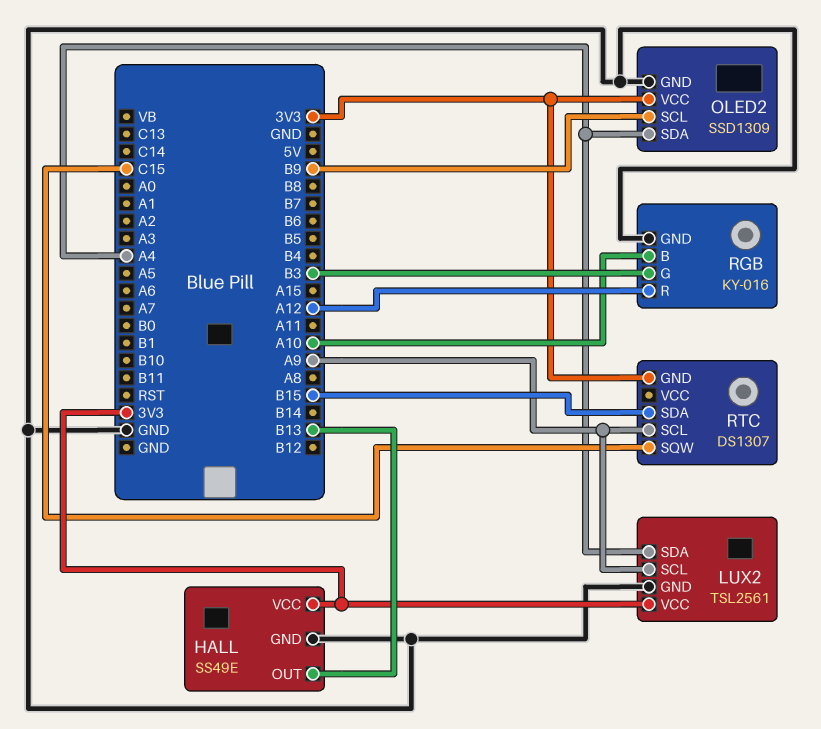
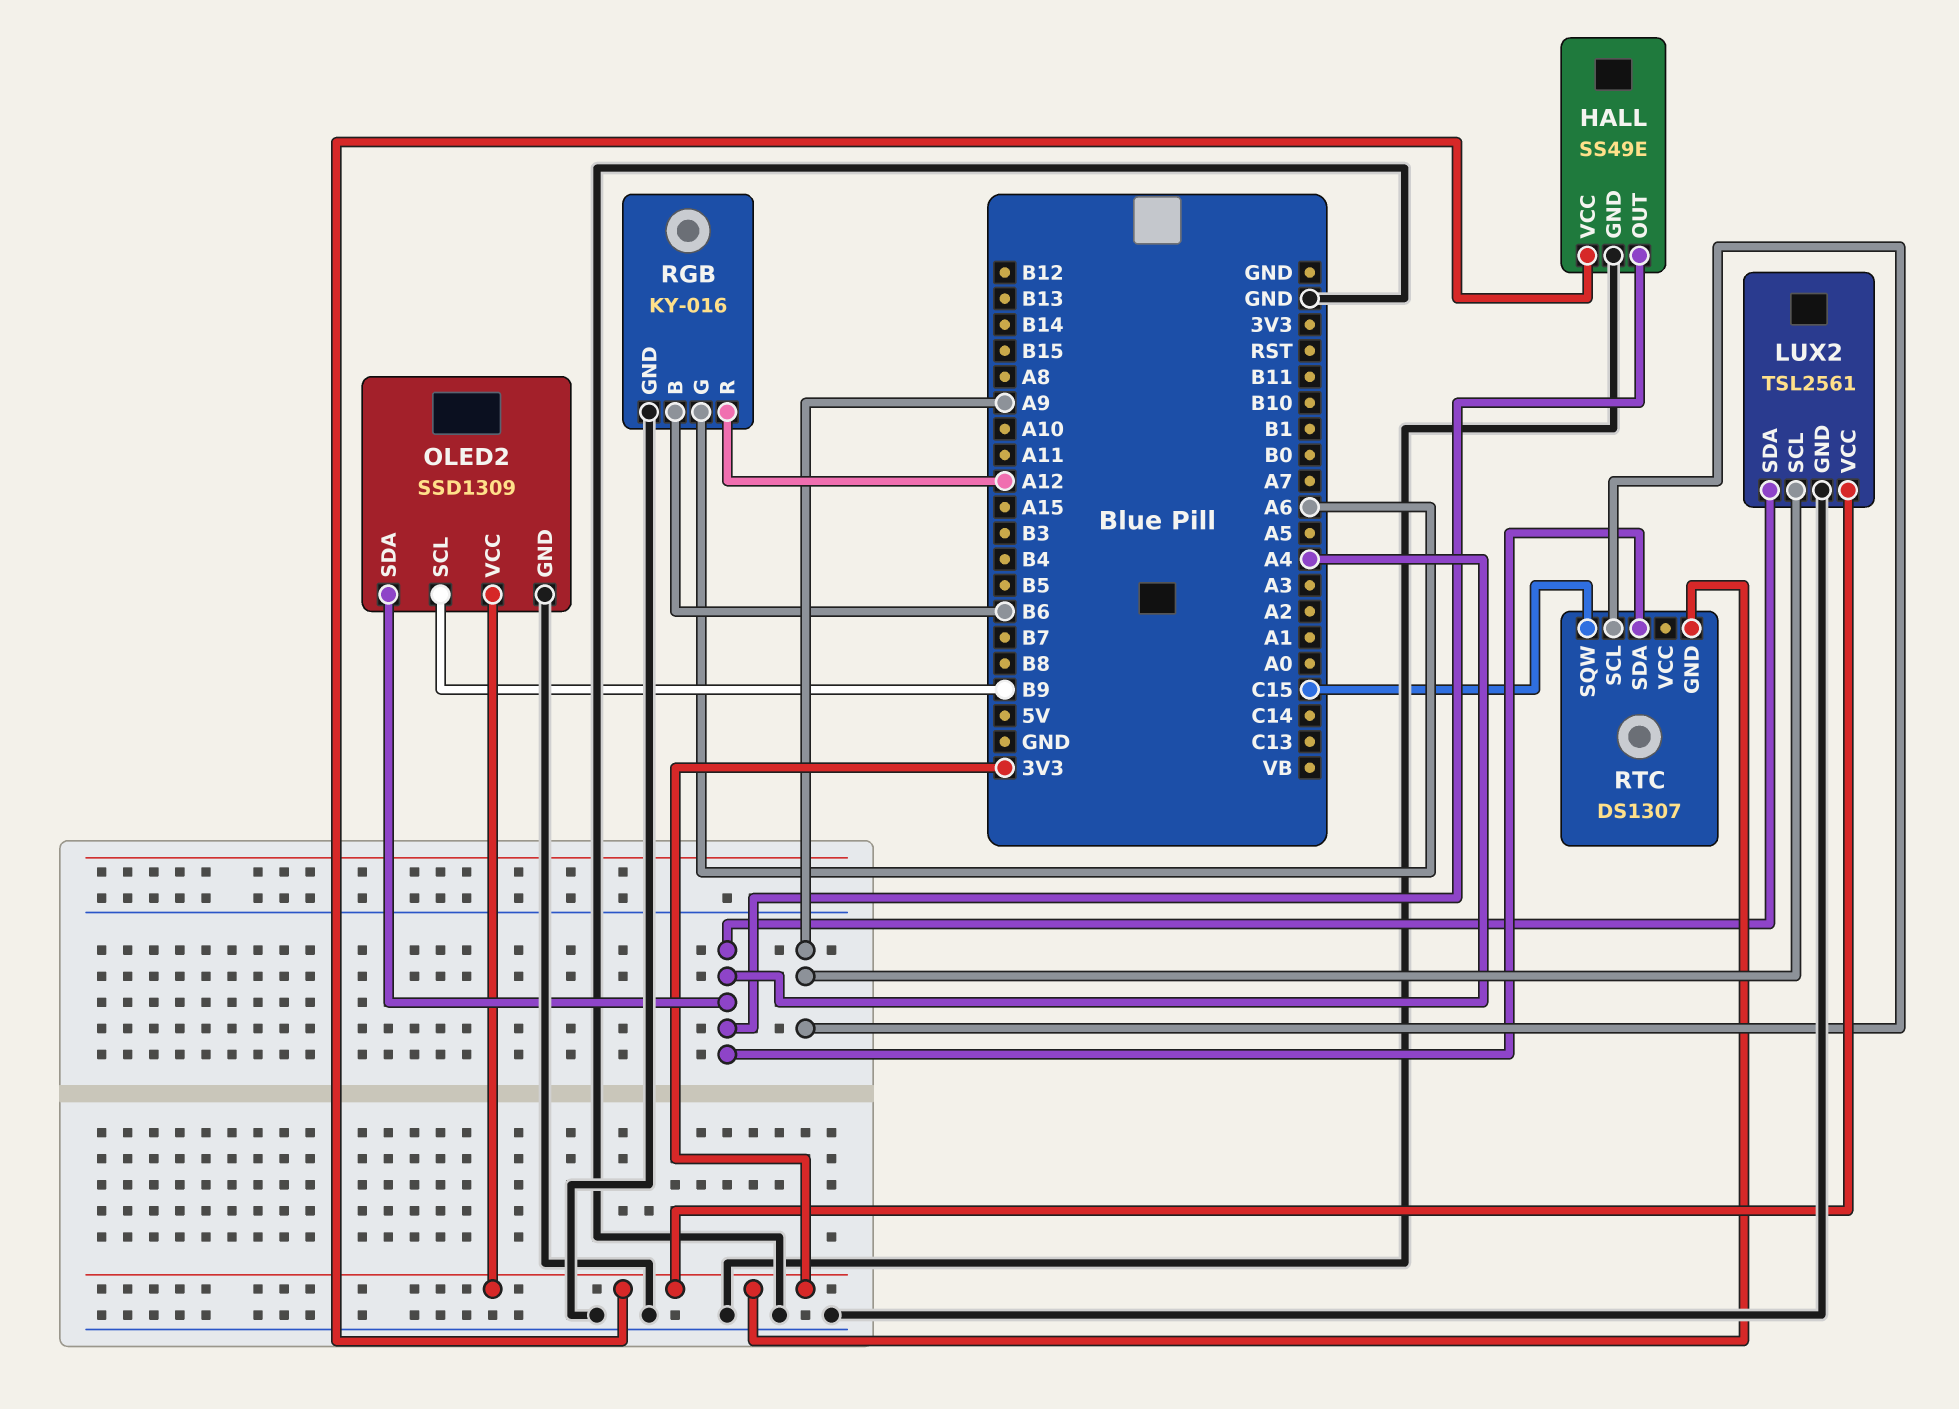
HALL pin OUT: B13 -> A4
RGB pin B: A10 -> B6
RGB pin G: B3 -> A6
RTC pin SDA: B15 -> A4

